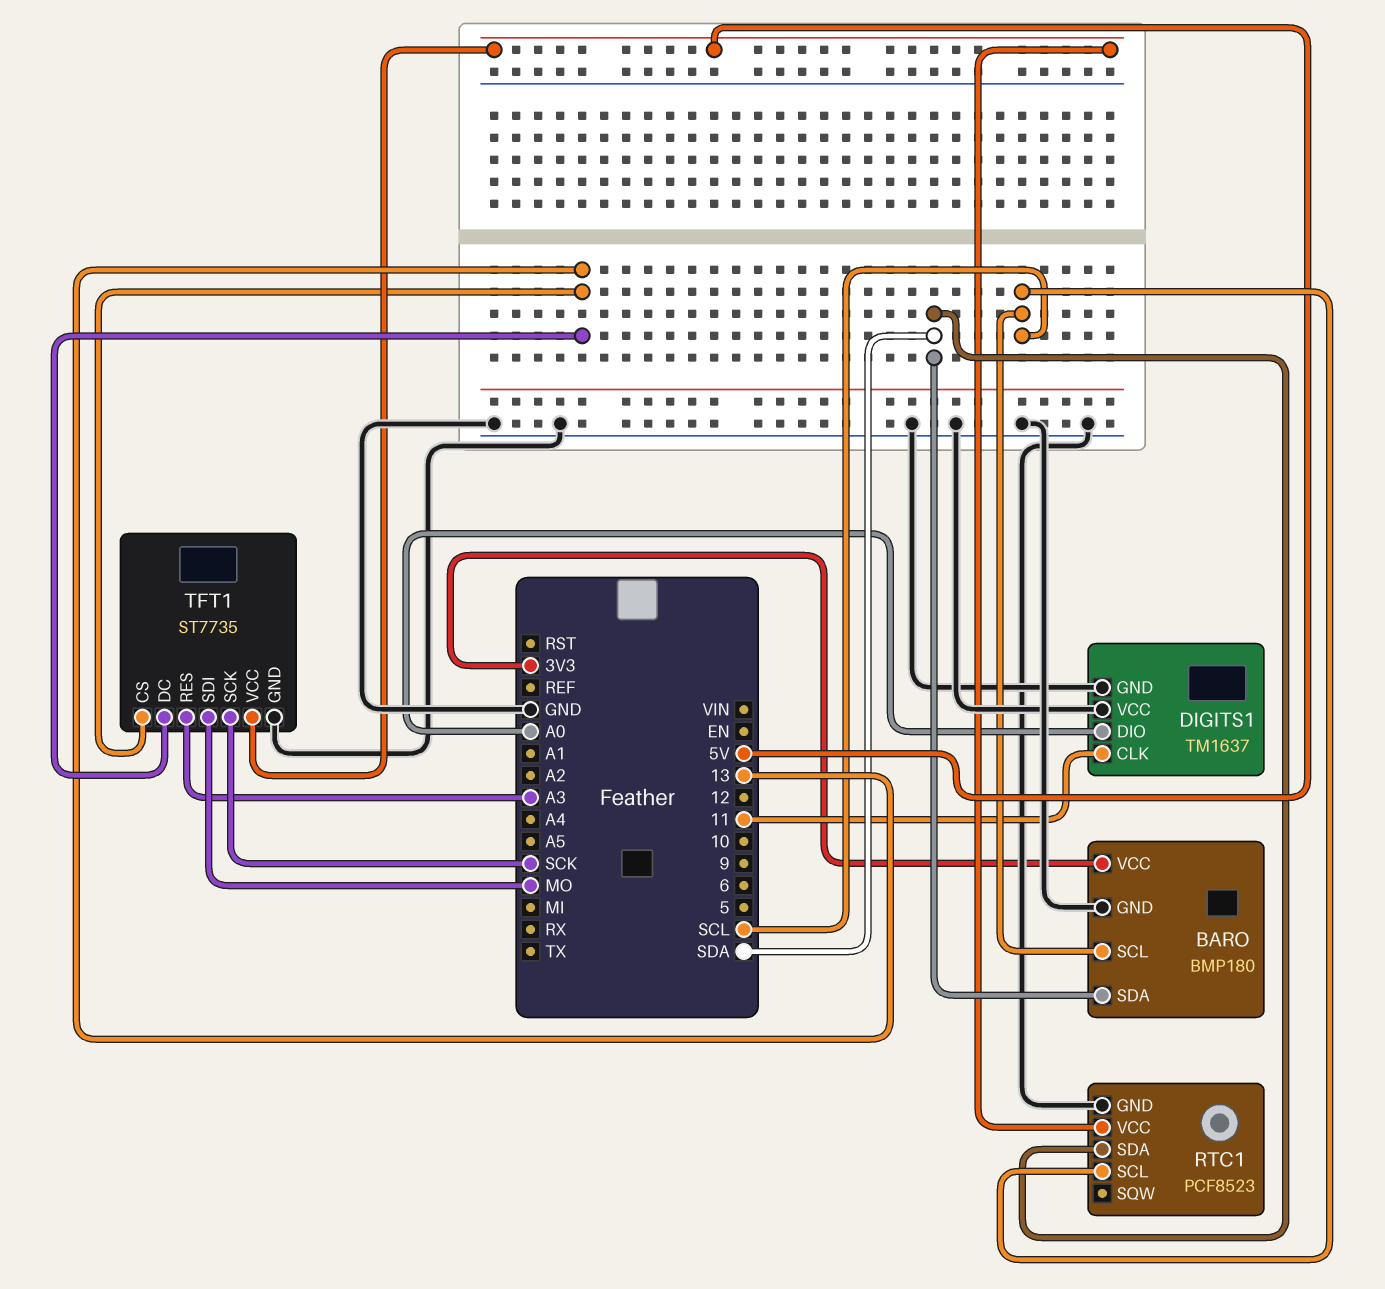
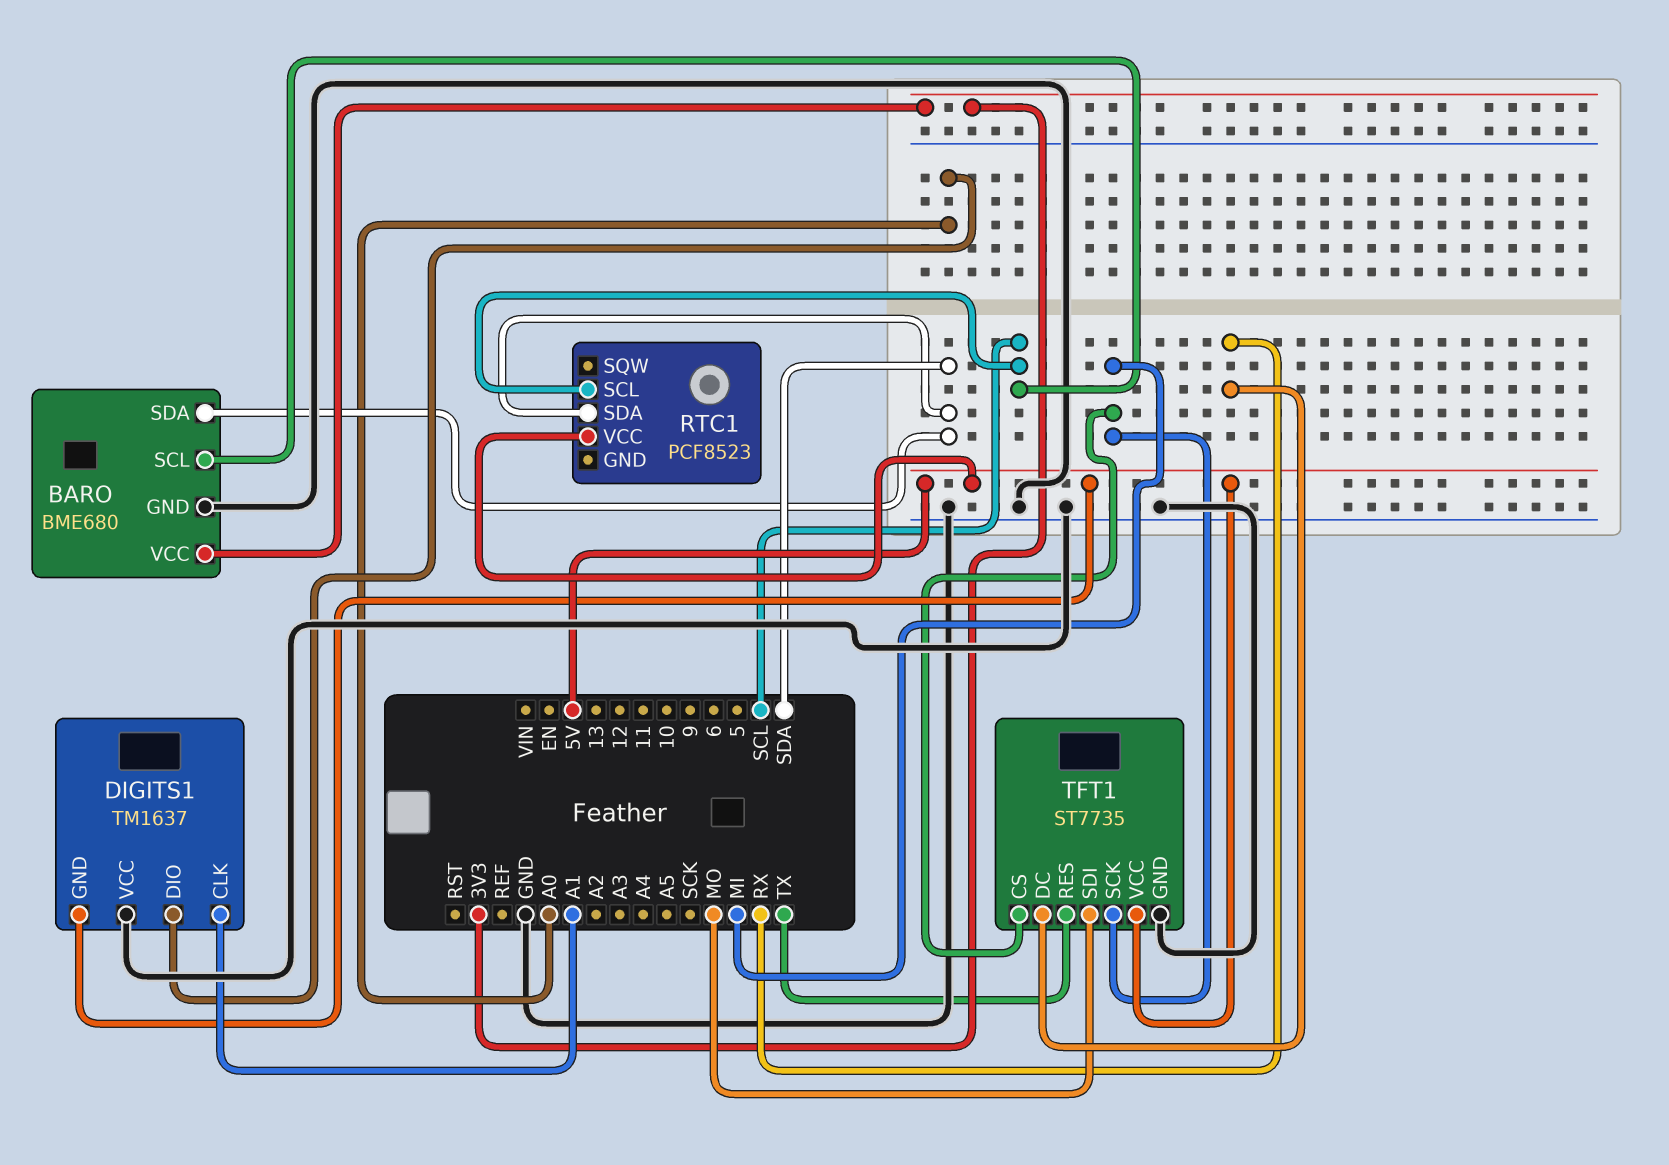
BARO: BMP180 -> BME680
DIGITS1 pin CLK: 11 -> A1
DIGITS1 pin GND: GND -> 5V
RTC1 pin GND: GND -> none
TFT1 pin CS: 13 -> MI
TFT1 pin DC: 13 -> RX
TFT1 pin RES: A3 -> TX
TFT1 pin SCK: SCK -> MI

